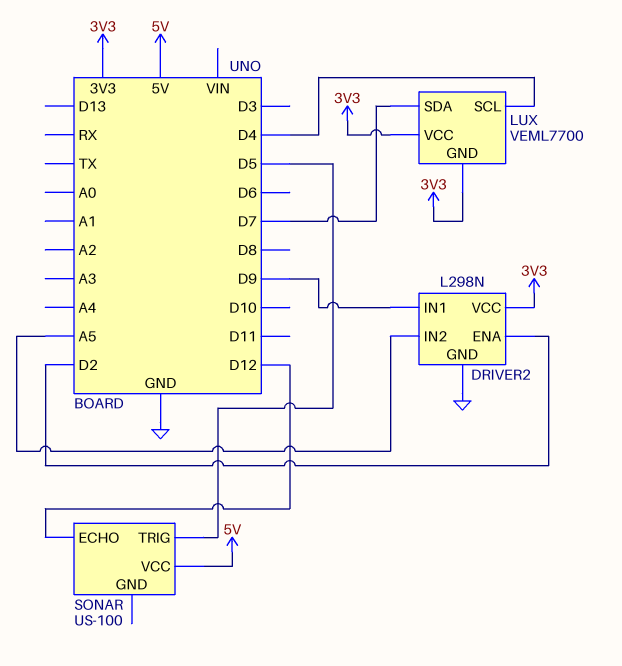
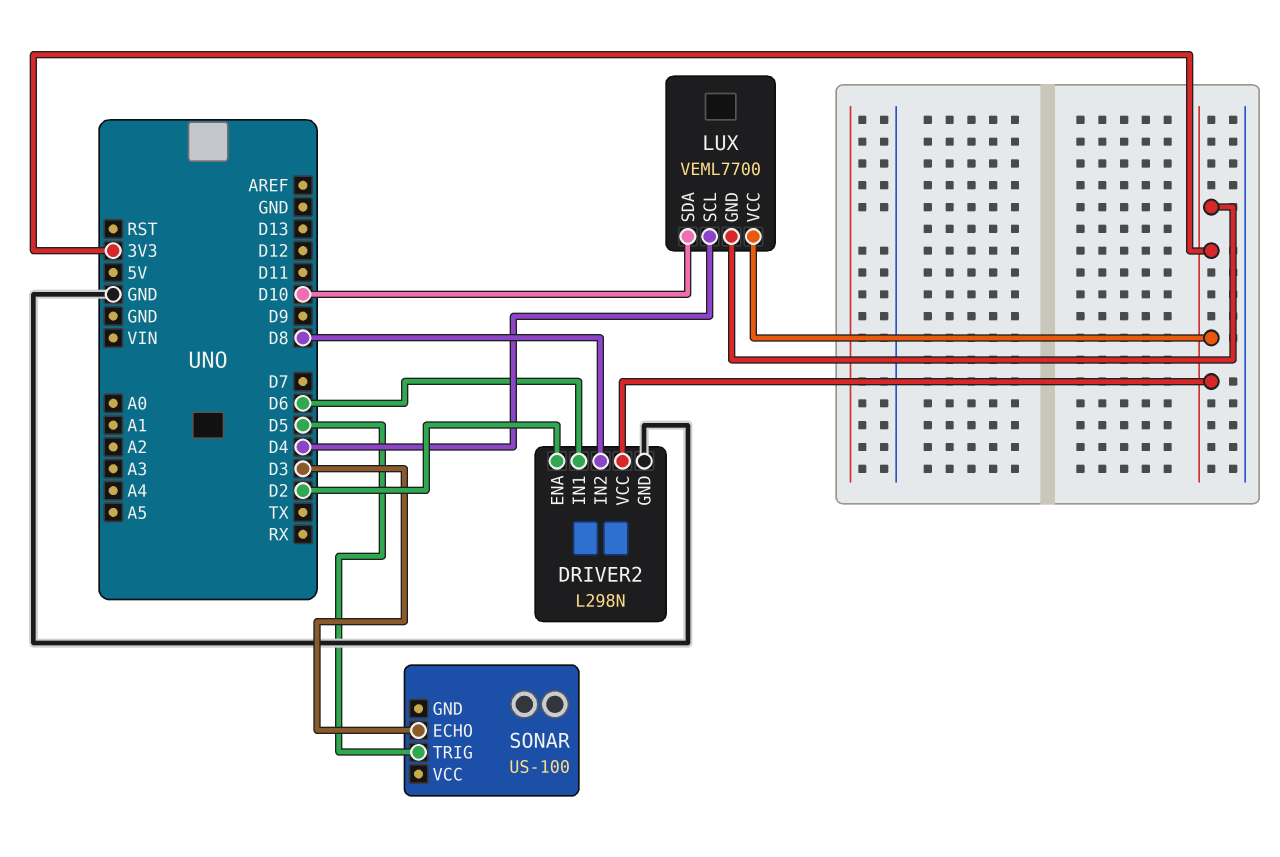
DRIVER2 pin IN1: D9 -> D6
DRIVER2 pin IN2: A5 -> D8
LUX pin SDA: D7 -> D10
SONAR pin ECHO: D12 -> D3
SONAR pin VCC: 5V -> none

